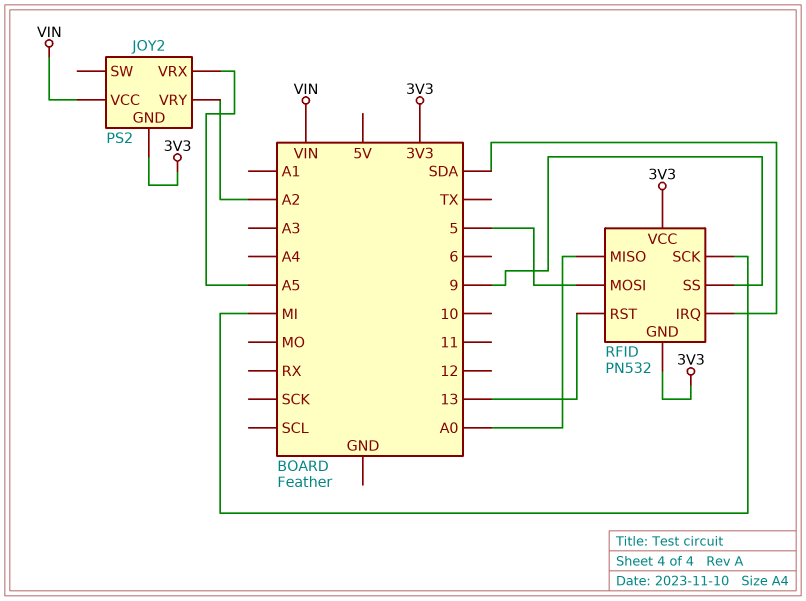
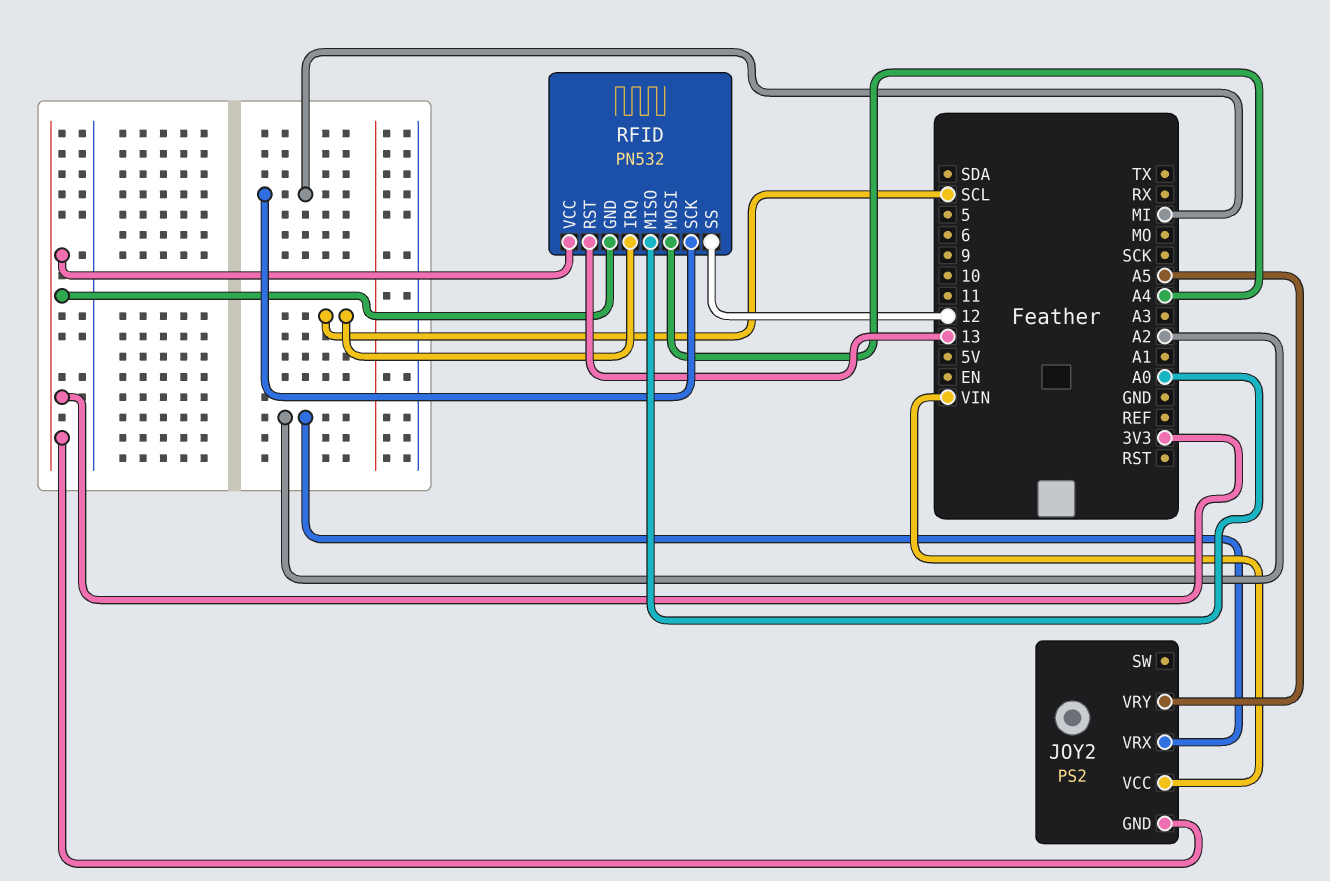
JOY2 pin VRX: A5 -> A2
JOY2 pin VRY: A2 -> A5
RFID pin IRQ: SDA -> SCL
RFID pin MOSI: 5 -> A4
RFID pin SS: 9 -> 12

